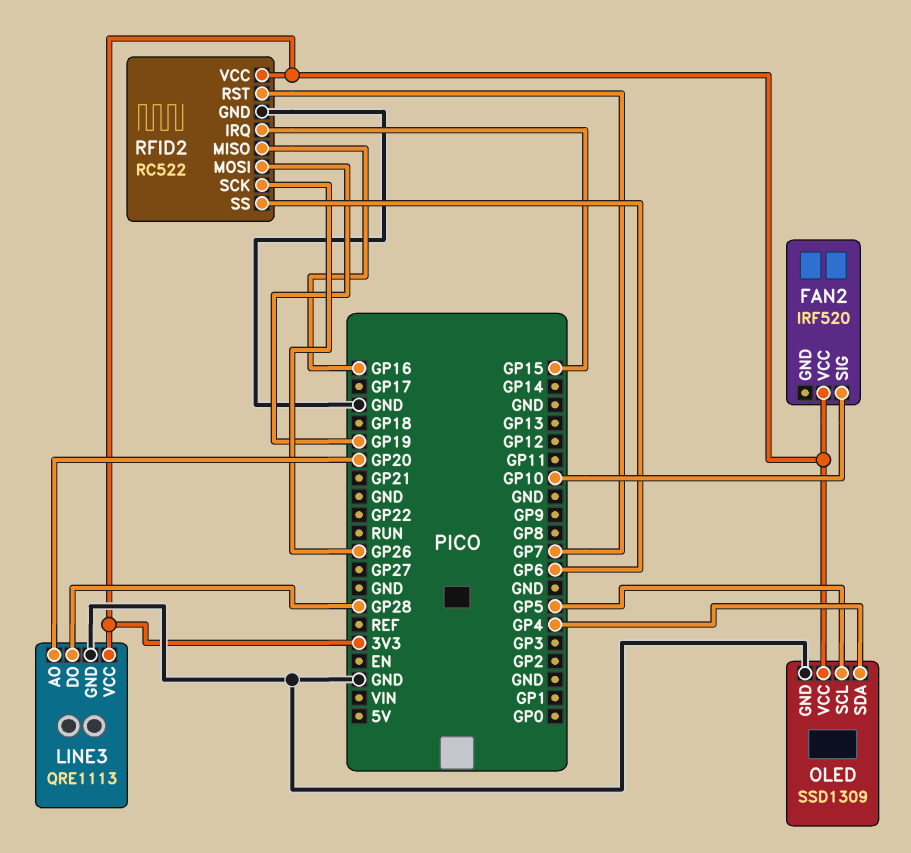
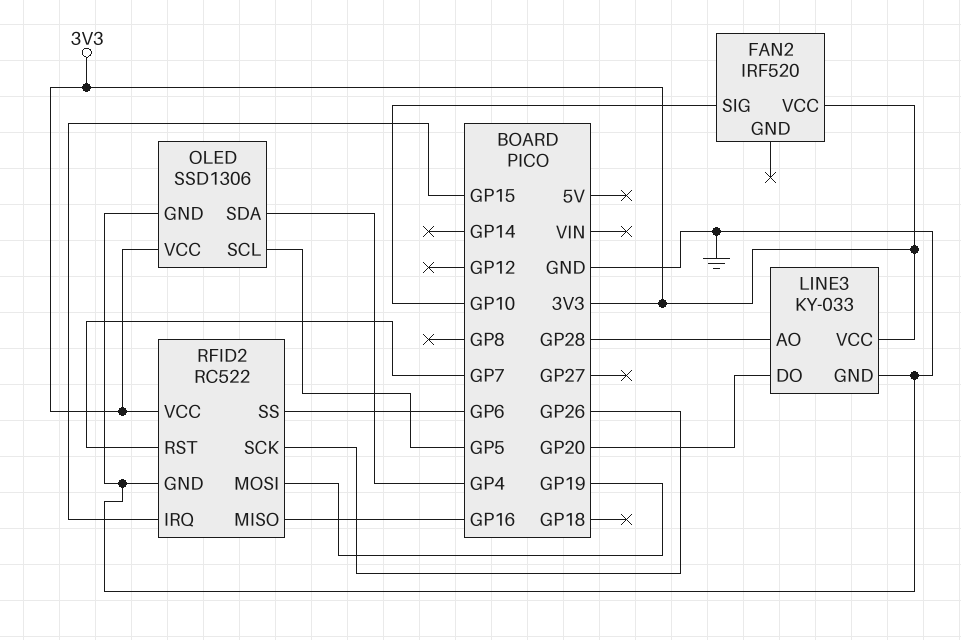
LINE3: QRE1113 -> KY-033
LINE3 pin AO: GP20 -> GP28
LINE3 pin DO: GP28 -> GP20
OLED: SSD1309 -> SSD1306

